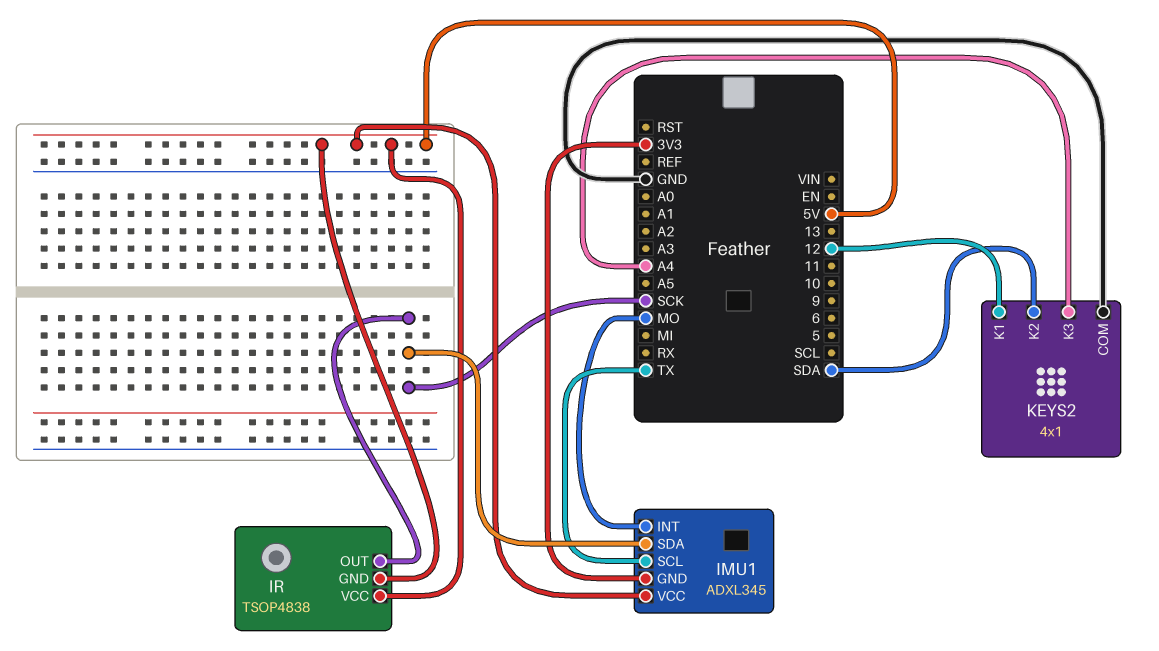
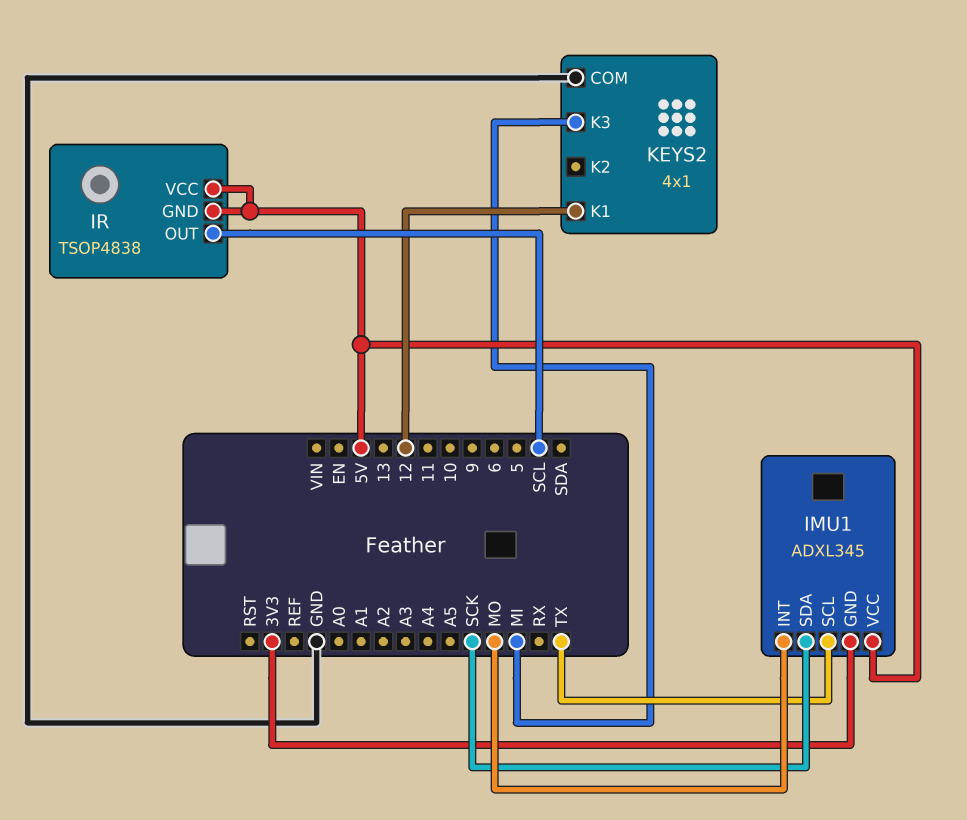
IR pin OUT: SCK -> SCL
KEYS2 pin K2: SDA -> none
KEYS2 pin K3: A4 -> MI

